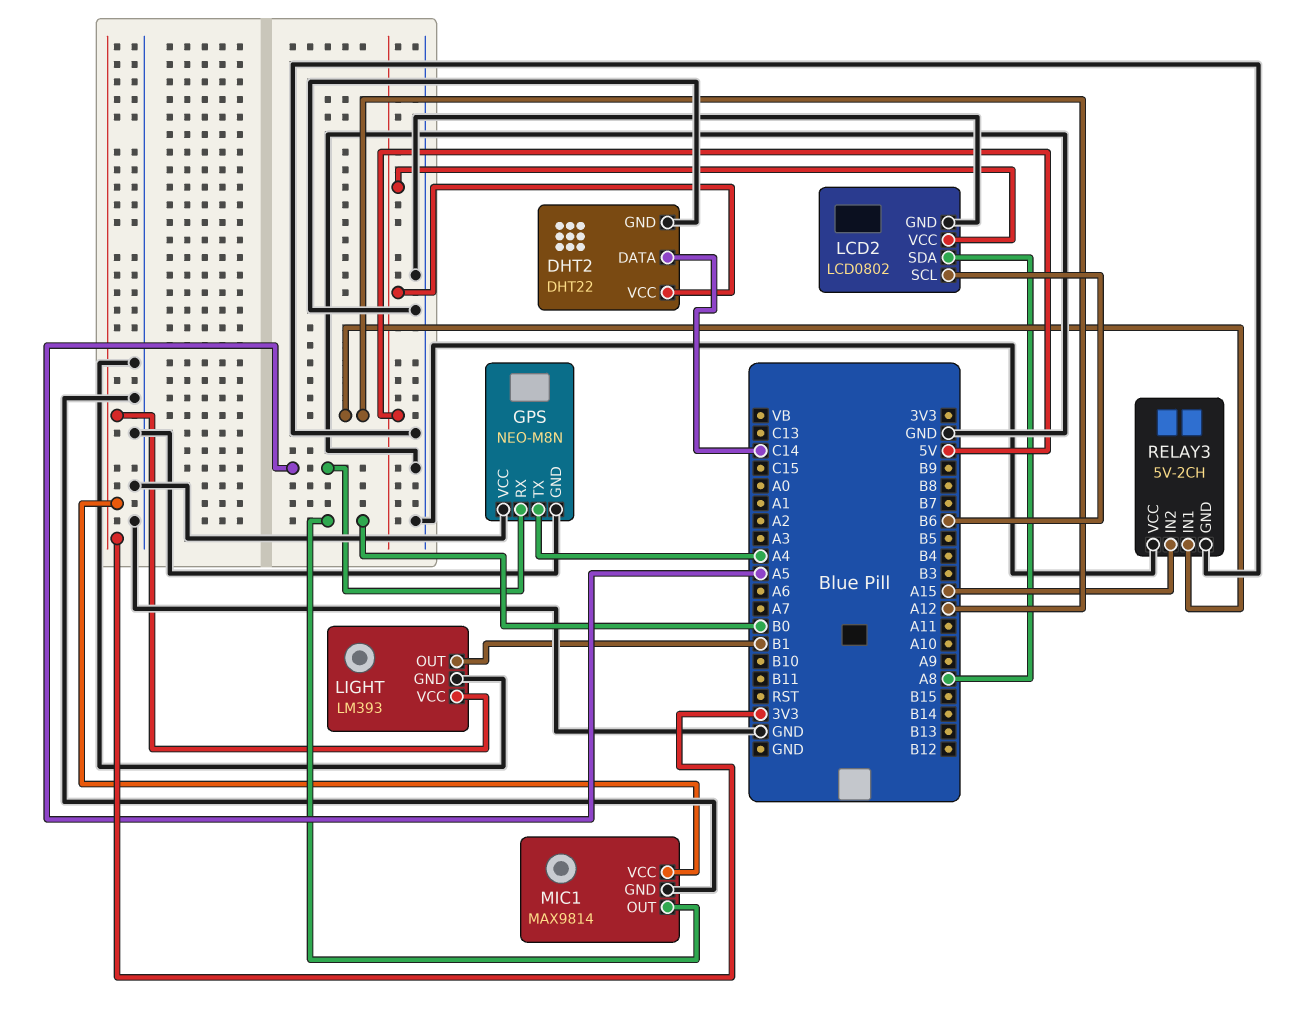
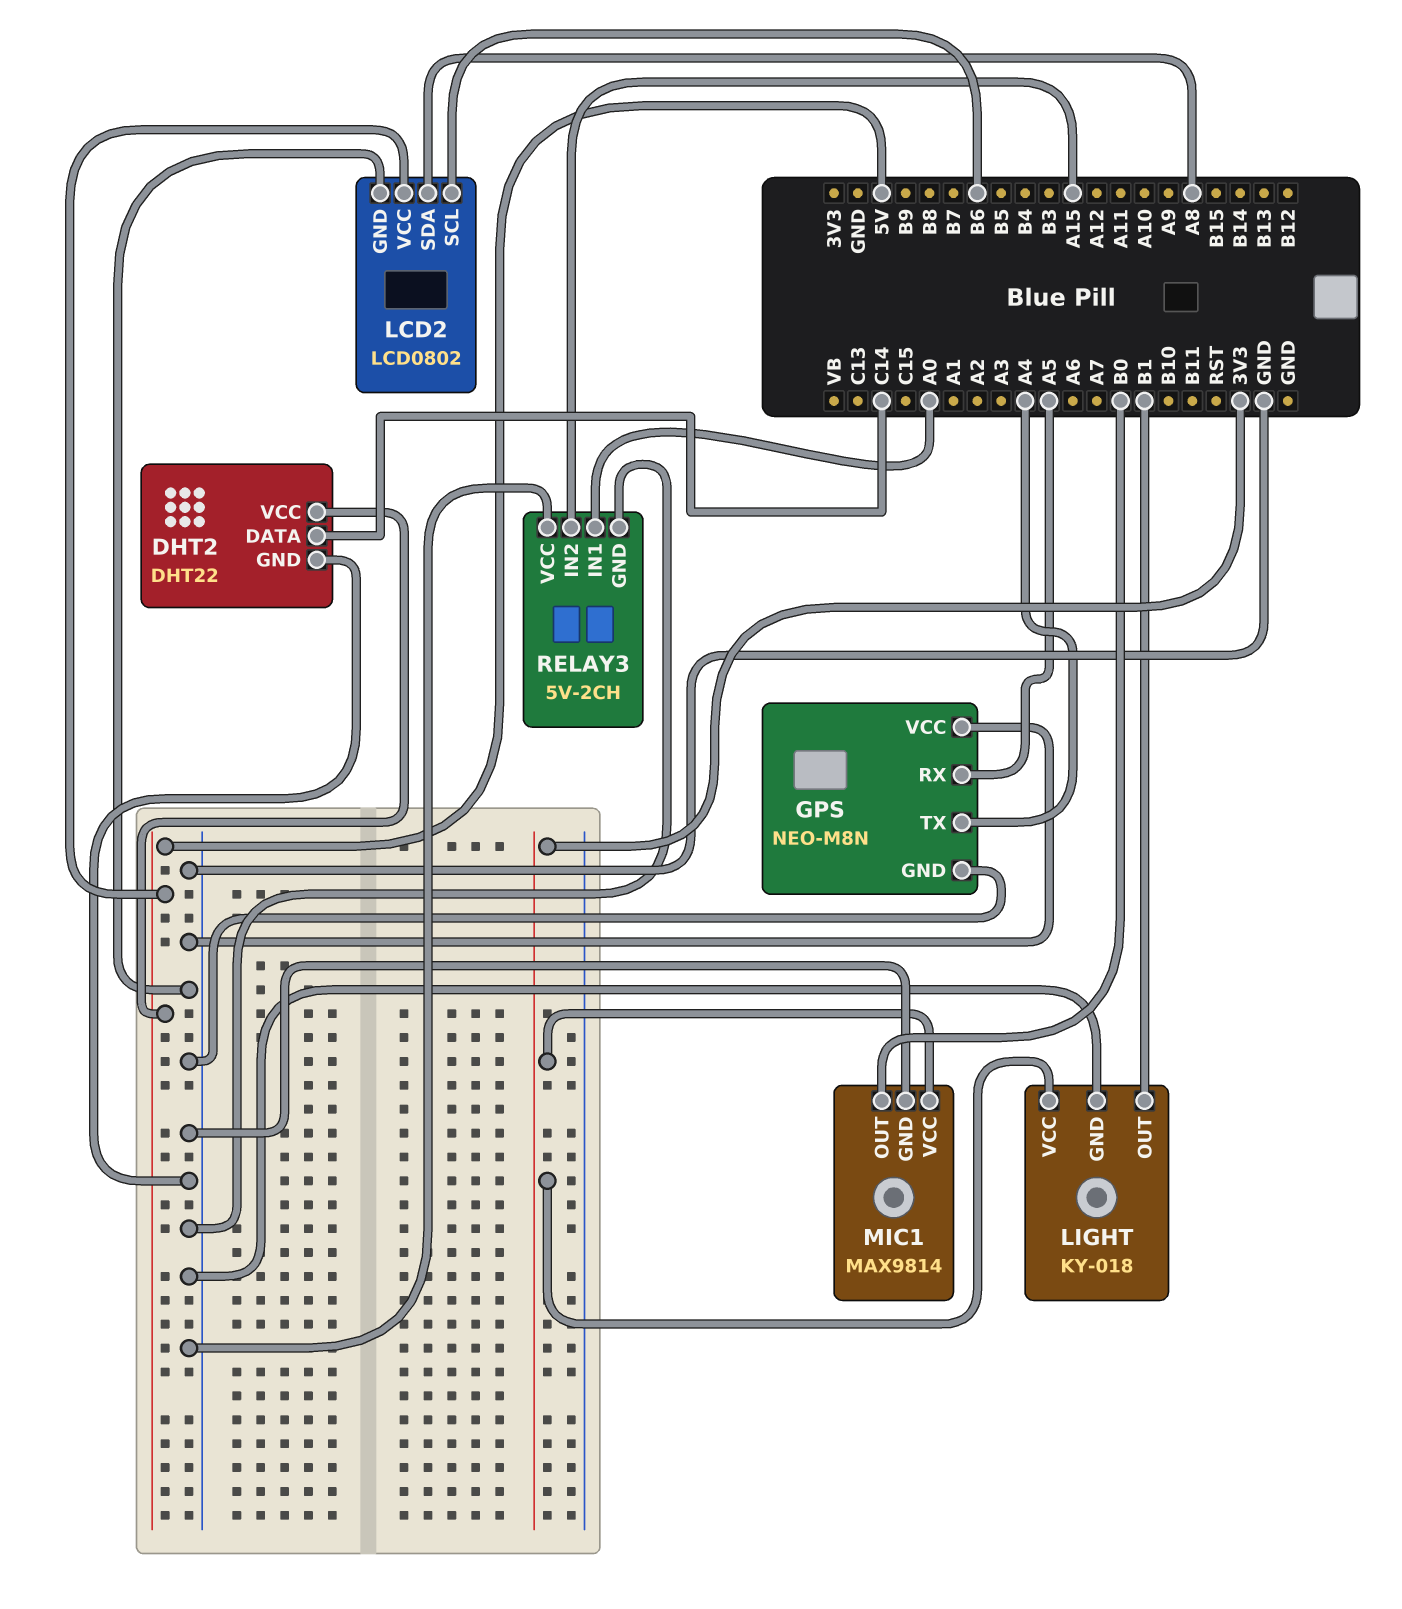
LIGHT: LM393 -> KY-018
RELAY3 pin IN1: A12 -> A0

